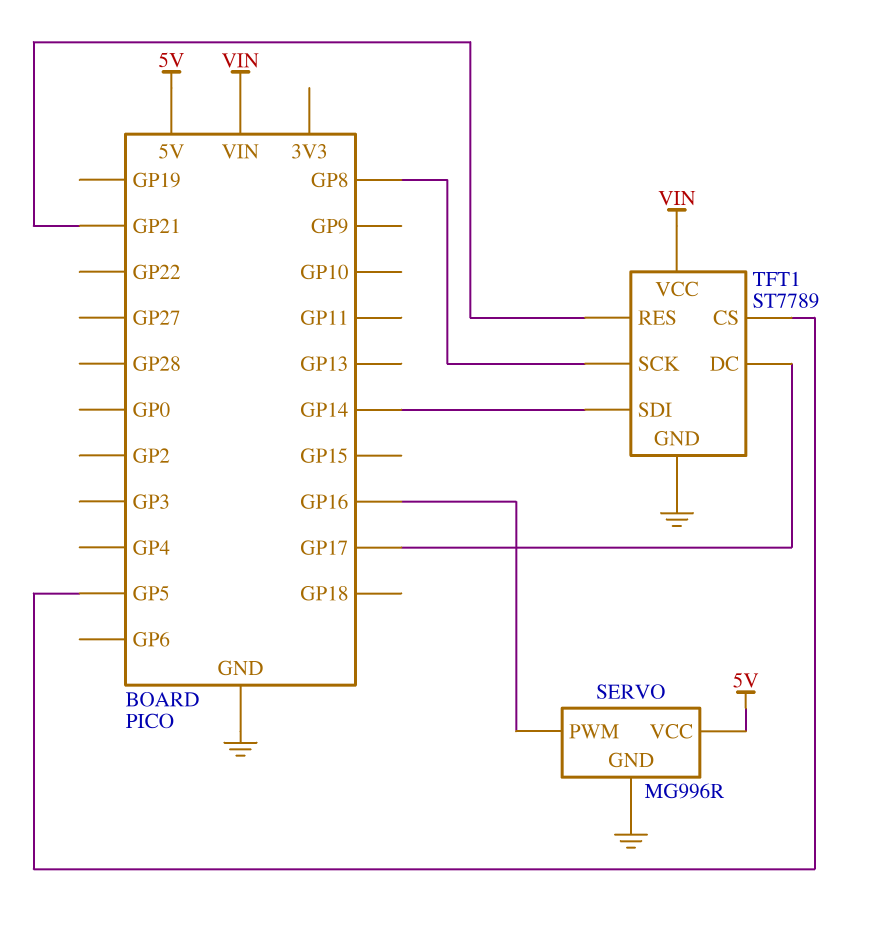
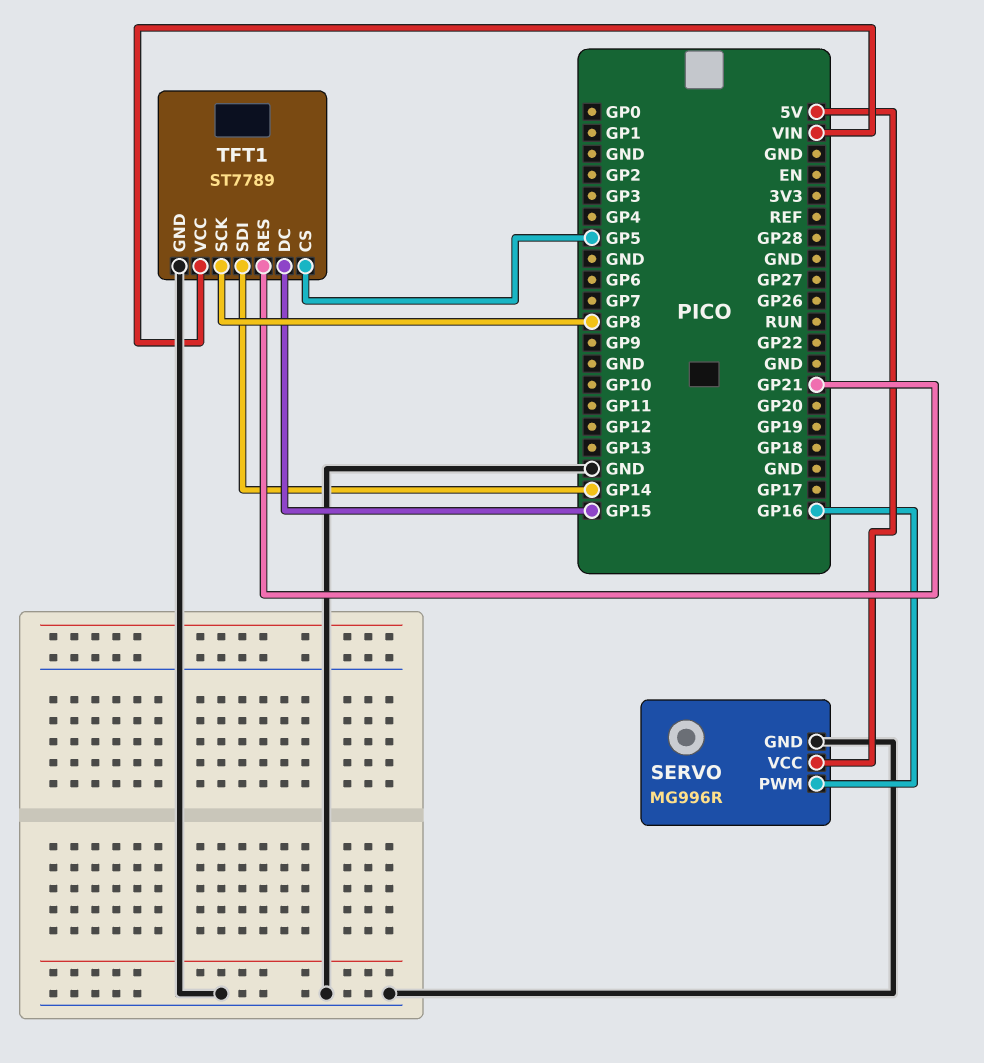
TFT1 pin DC: GP17 -> GP15

